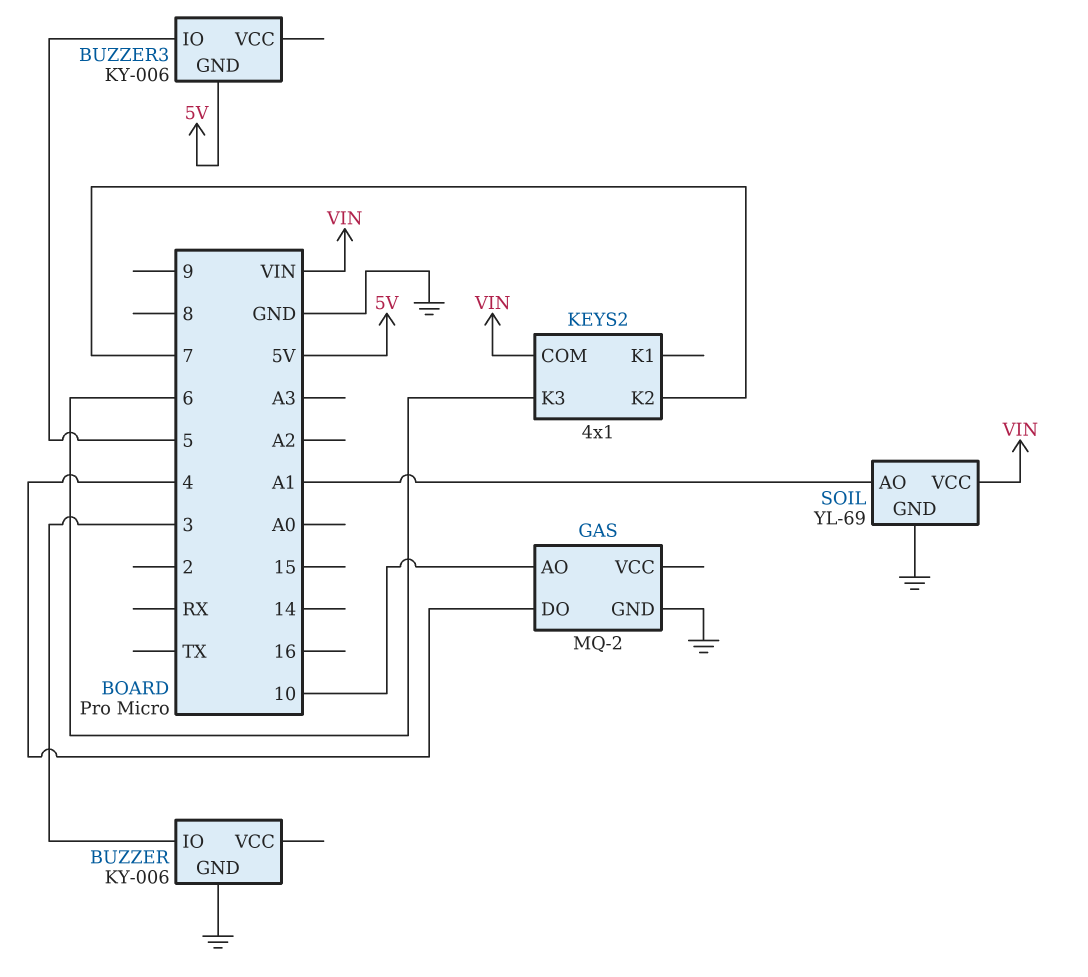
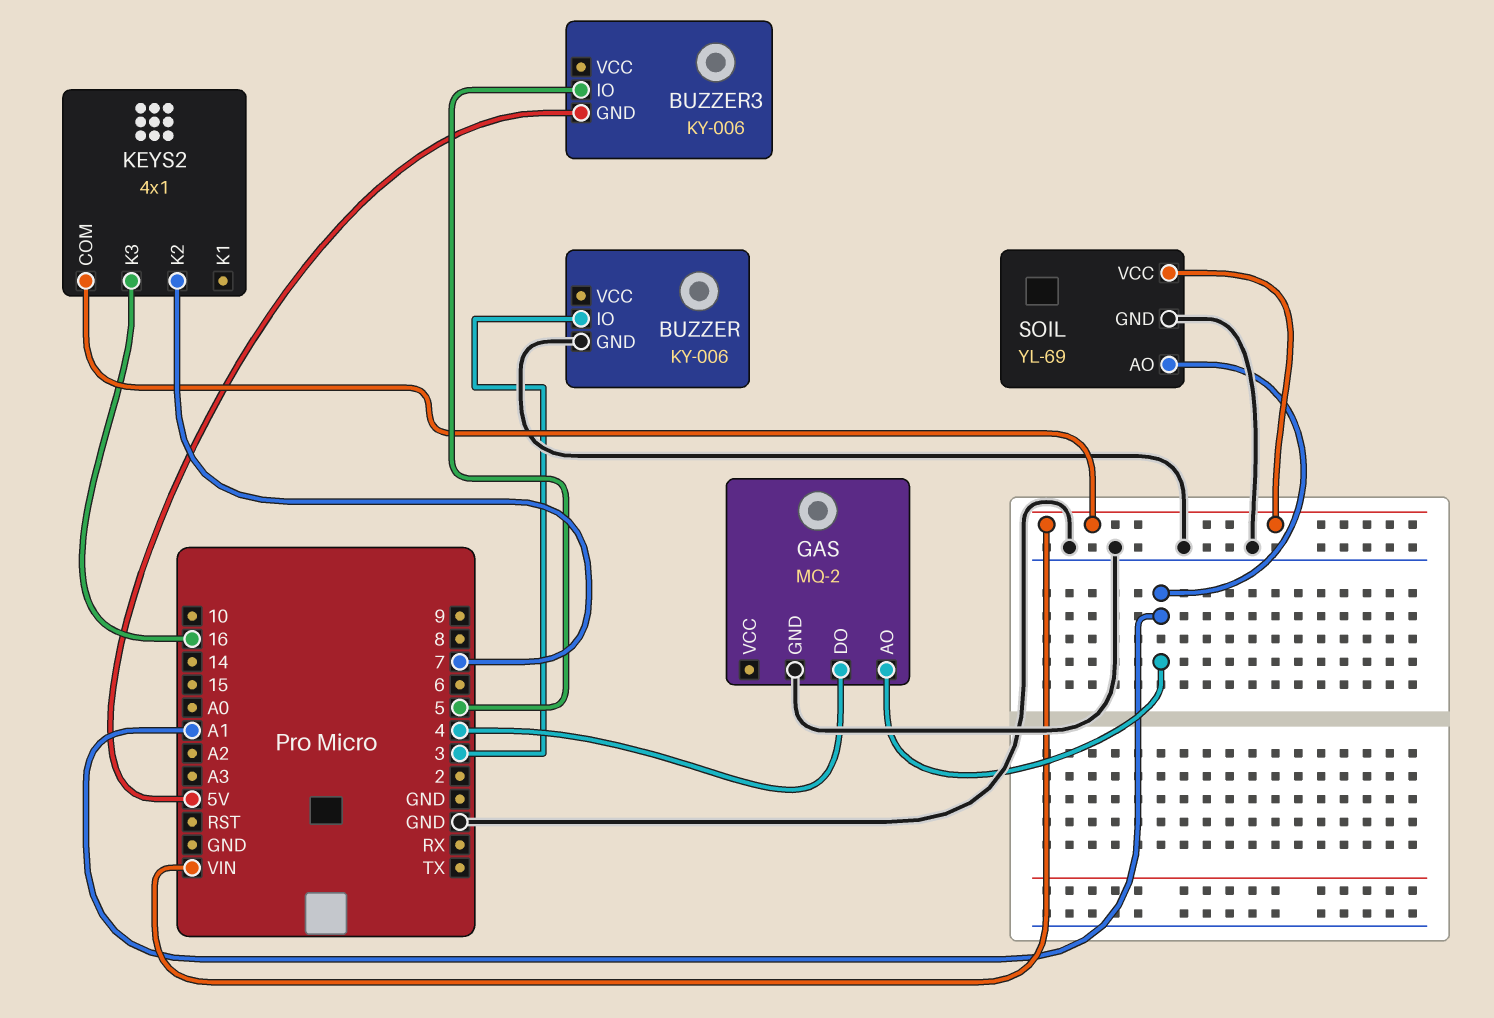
GAS pin AO: 10 -> A1
KEYS2 pin K3: 6 -> 16

